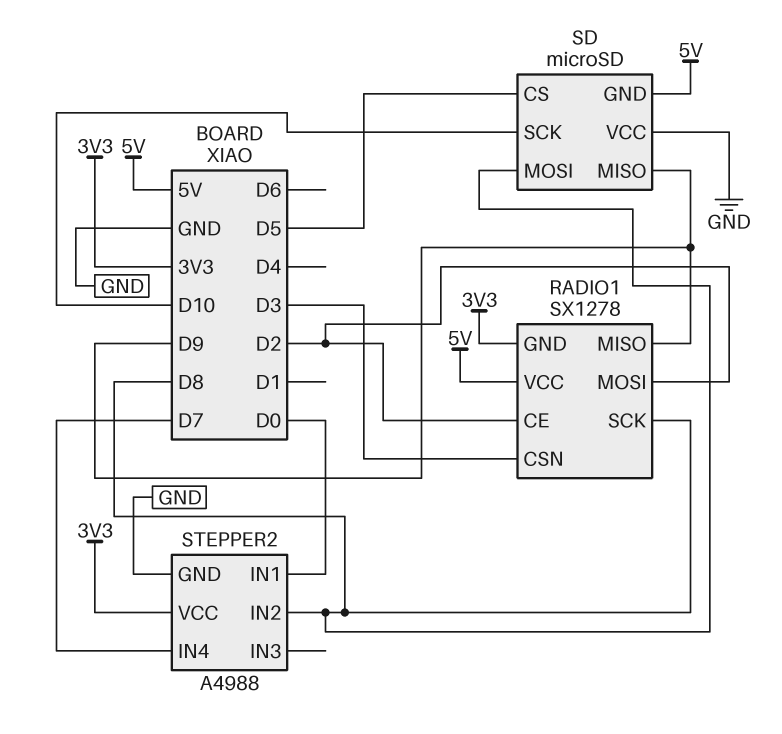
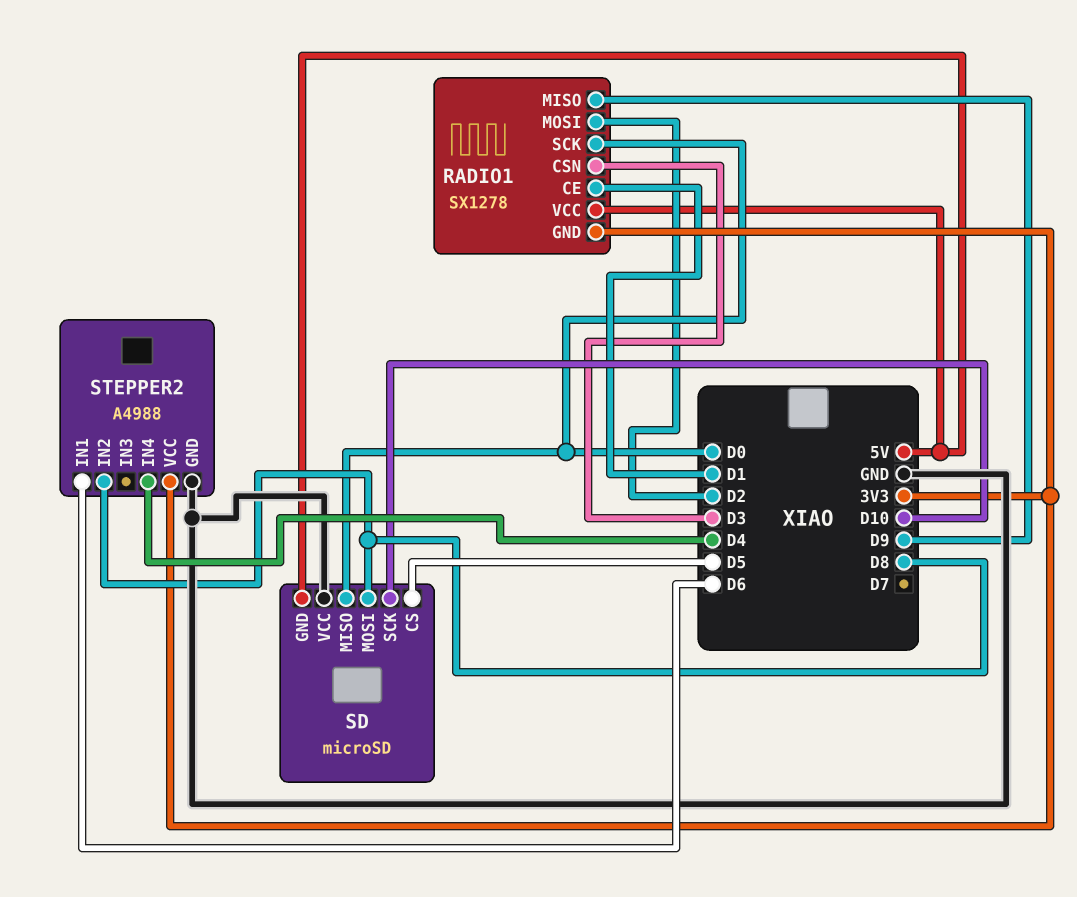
RADIO1 pin CE: D2 -> D1
RADIO1 pin SCK: D8 -> D0
SD pin MISO: D9 -> D0
STEPPER2 pin IN1: D0 -> D6
STEPPER2 pin IN4: D7 -> D4

